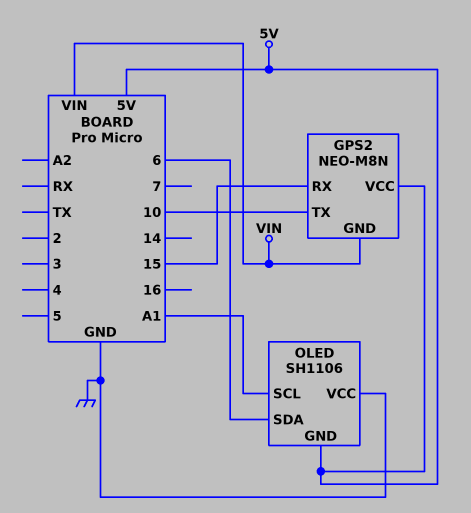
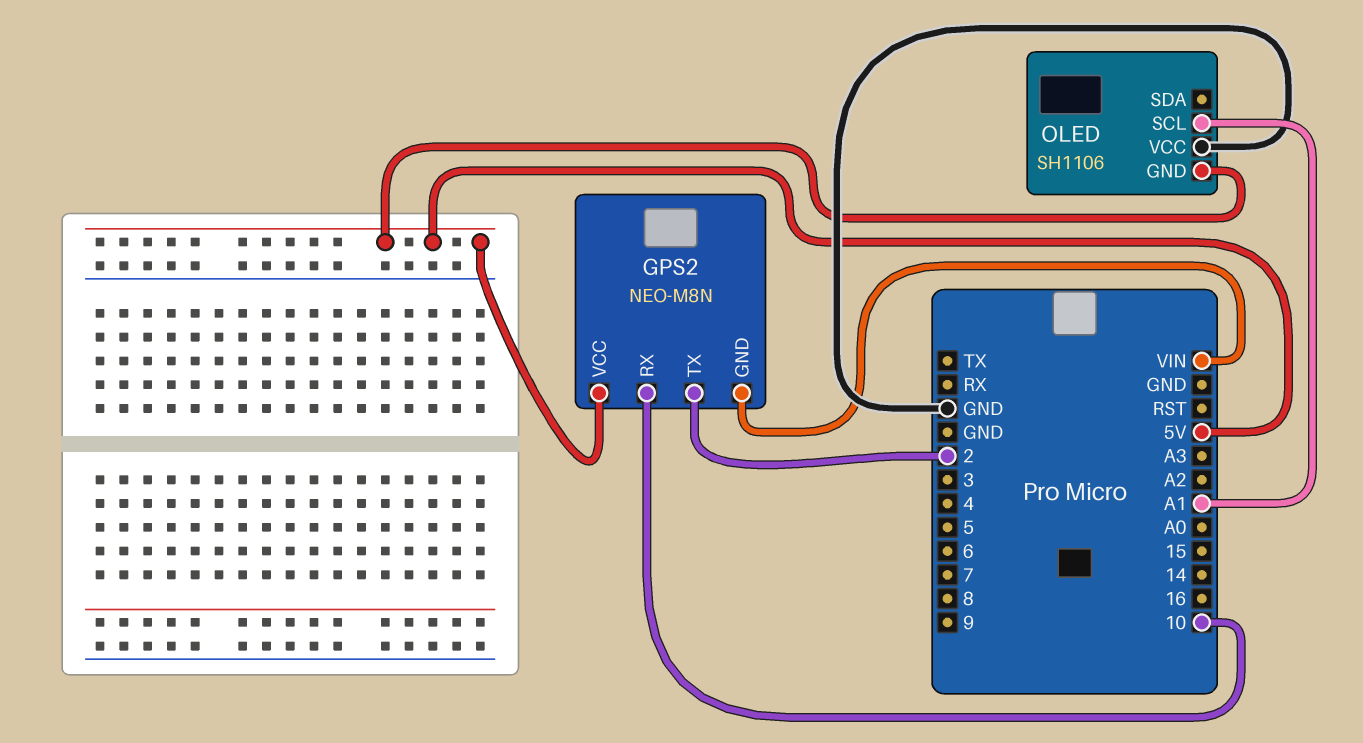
GPS2 pin RX: 15 -> 10
GPS2 pin TX: 10 -> 2
OLED pin SDA: 6 -> none

